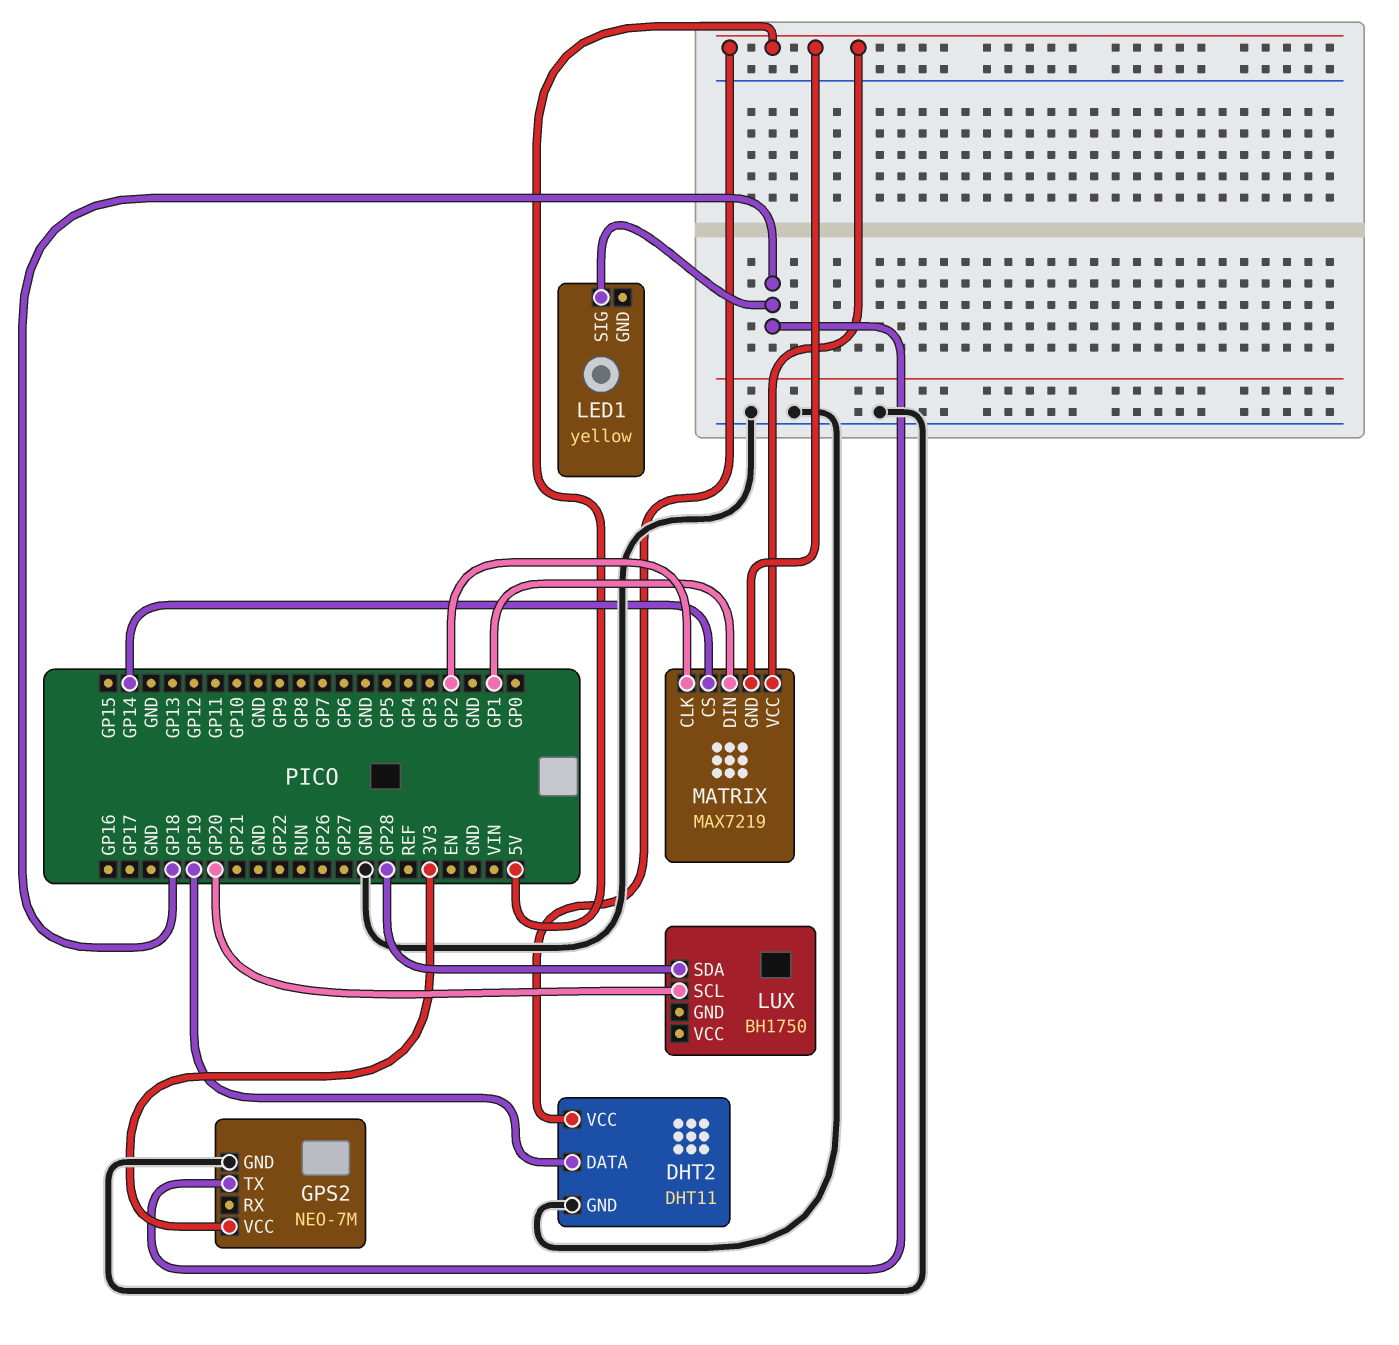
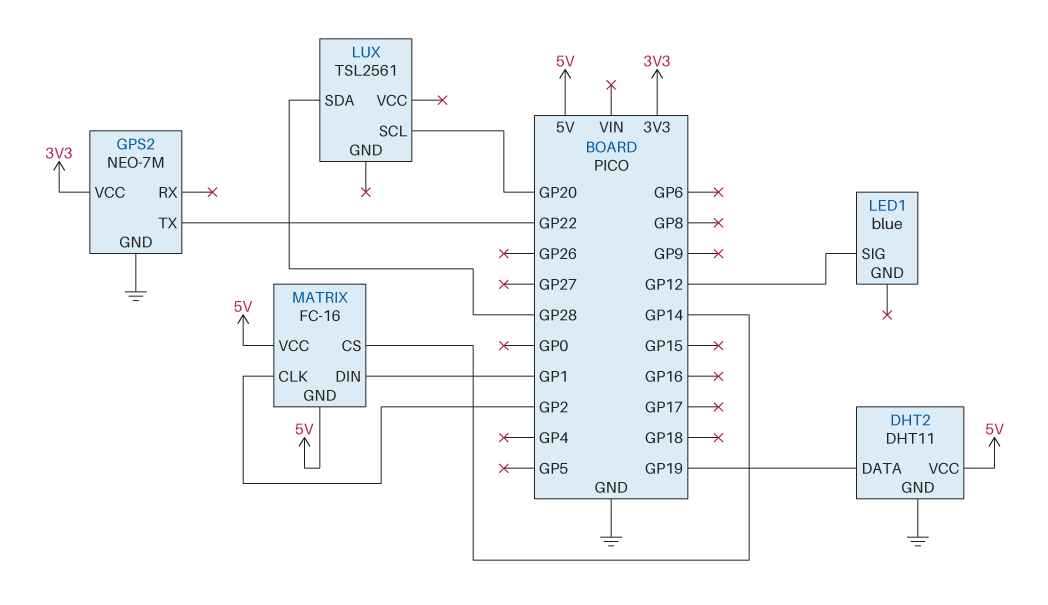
GPS2 pin TX: GP18 -> GP22
LED1: yellow -> blue
LED1 pin SIG: GP18 -> GP12
LUX: BH1750 -> TSL2561
MATRIX: MAX7219 -> FC-16

